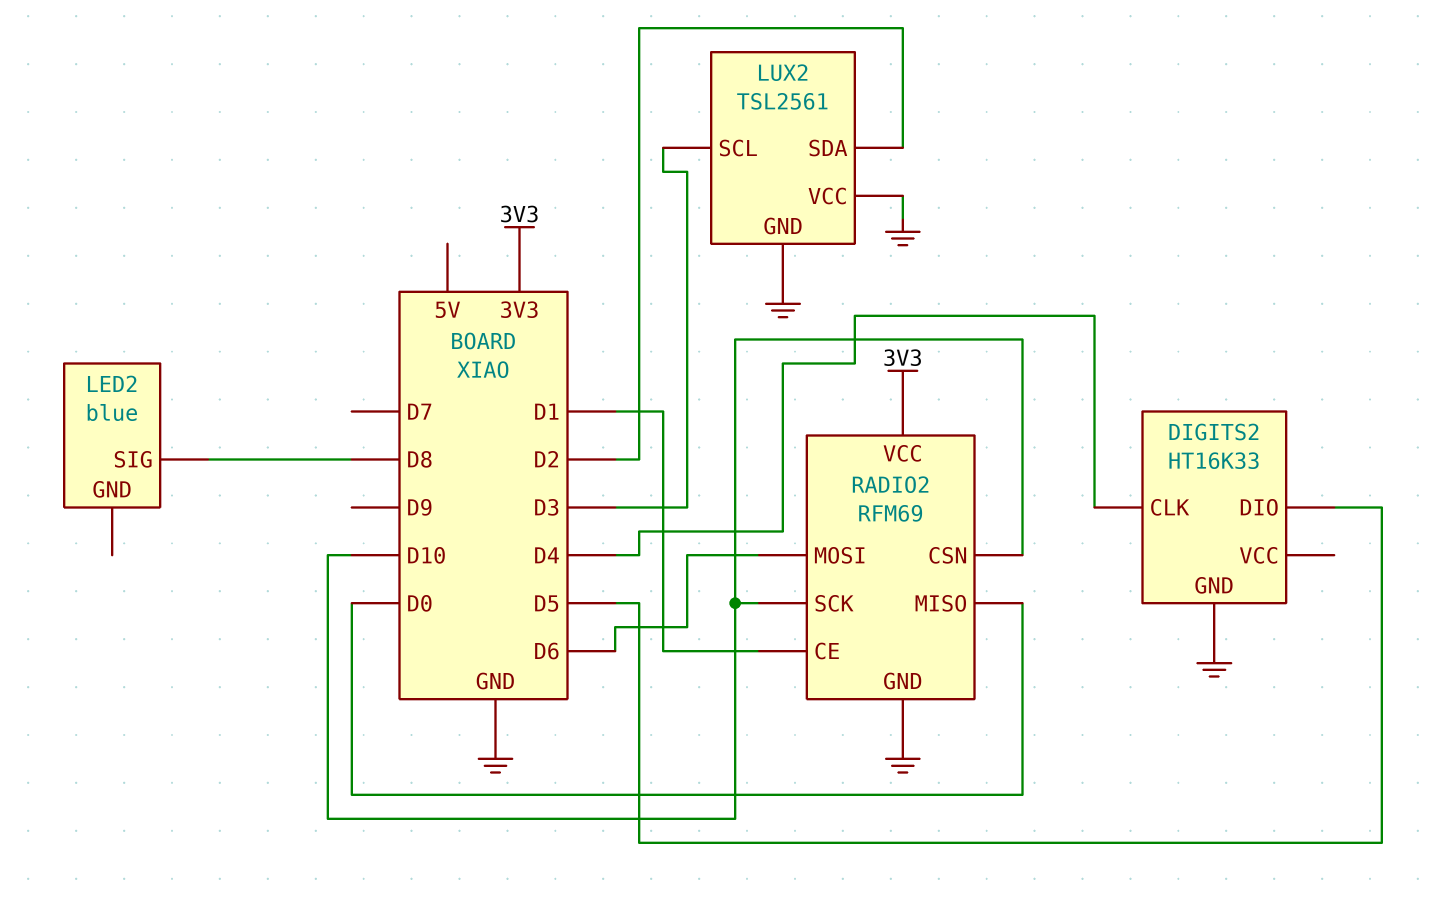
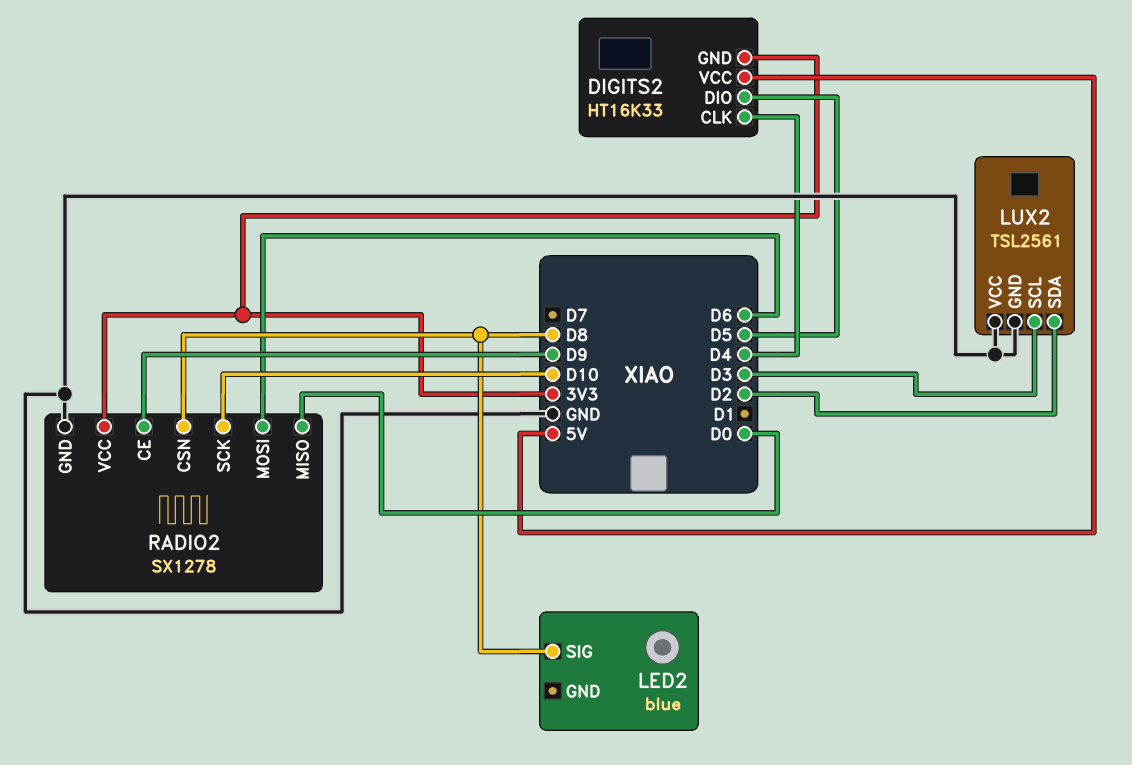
DIGITS2 pin GND: GND -> 3V3
DIGITS2 pin VCC: none -> 5V
RADIO2: RFM69 -> SX1278
RADIO2 pin CE: D1 -> D9
RADIO2 pin CSN: D10 -> D8

